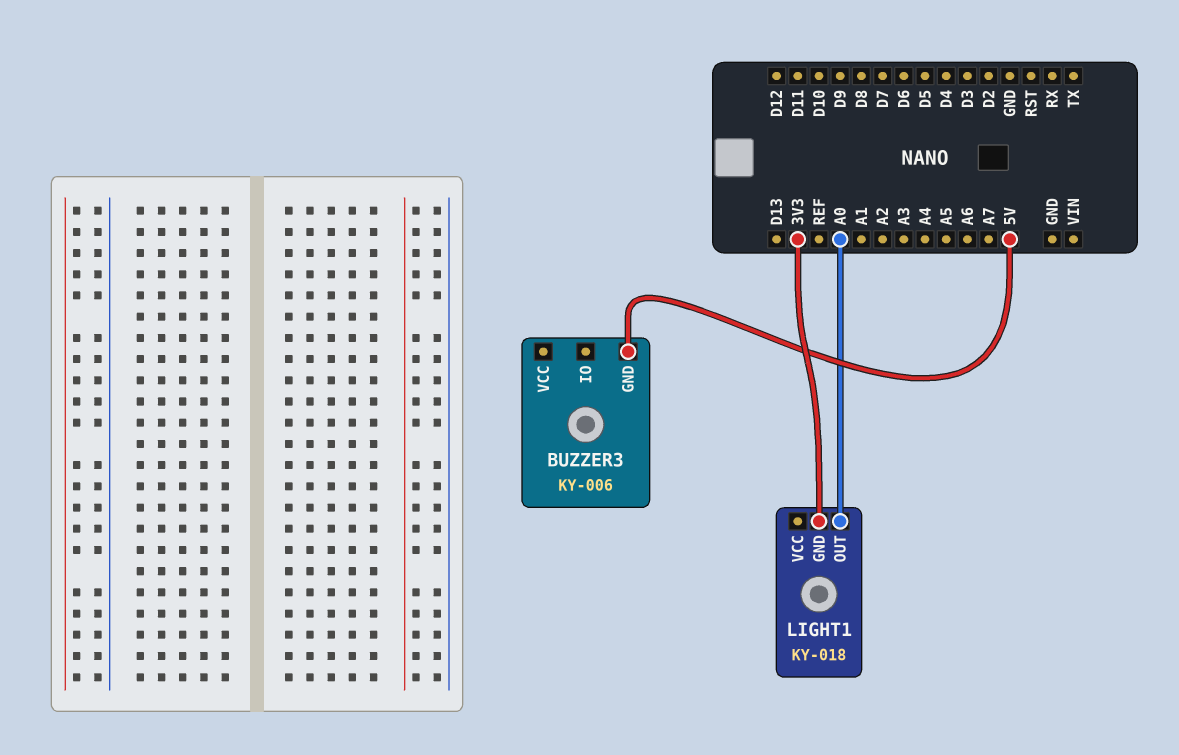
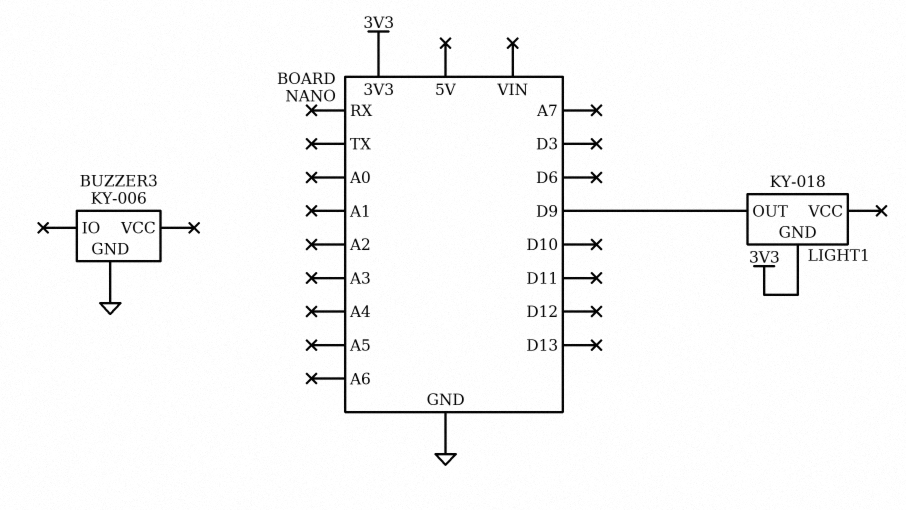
BUZZER3 pin GND: 5V -> GND
LIGHT1 pin OUT: A0 -> D9

